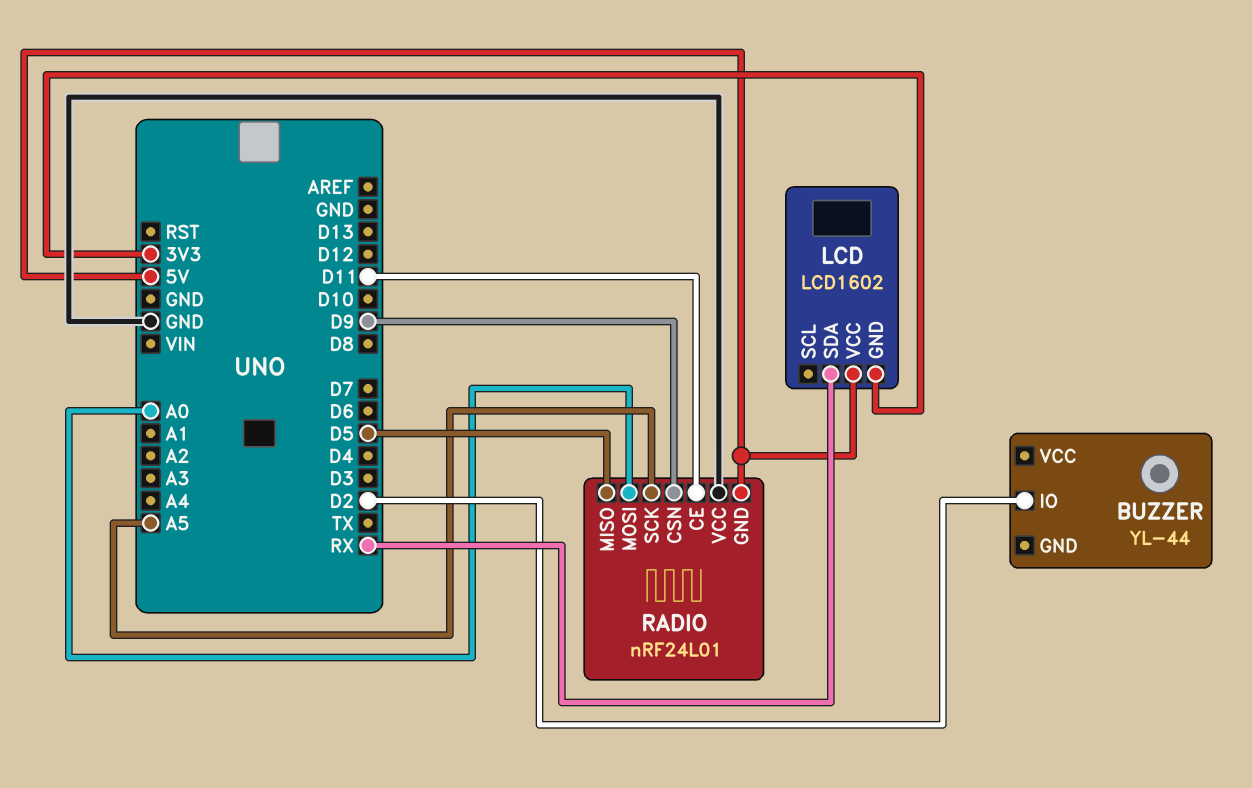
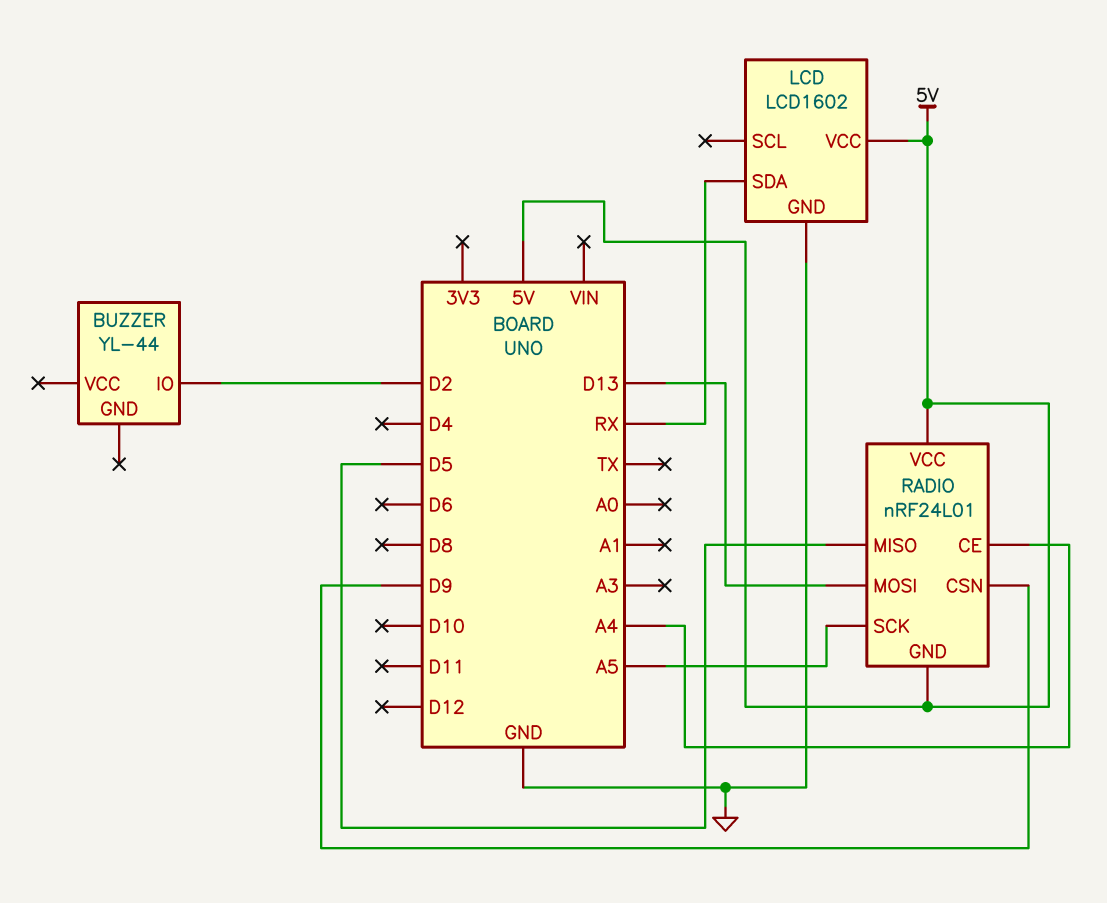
LCD pin GND: 3V3 -> GND
RADIO pin CE: D11 -> A4
RADIO pin MOSI: A0 -> D13
RADIO pin VCC: GND -> 5V

